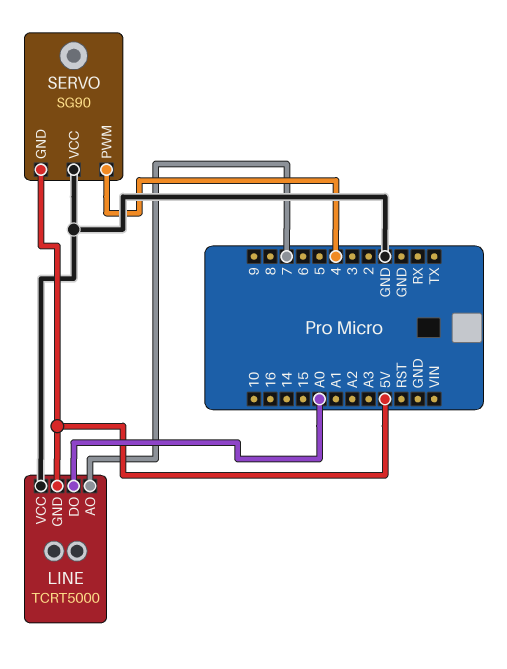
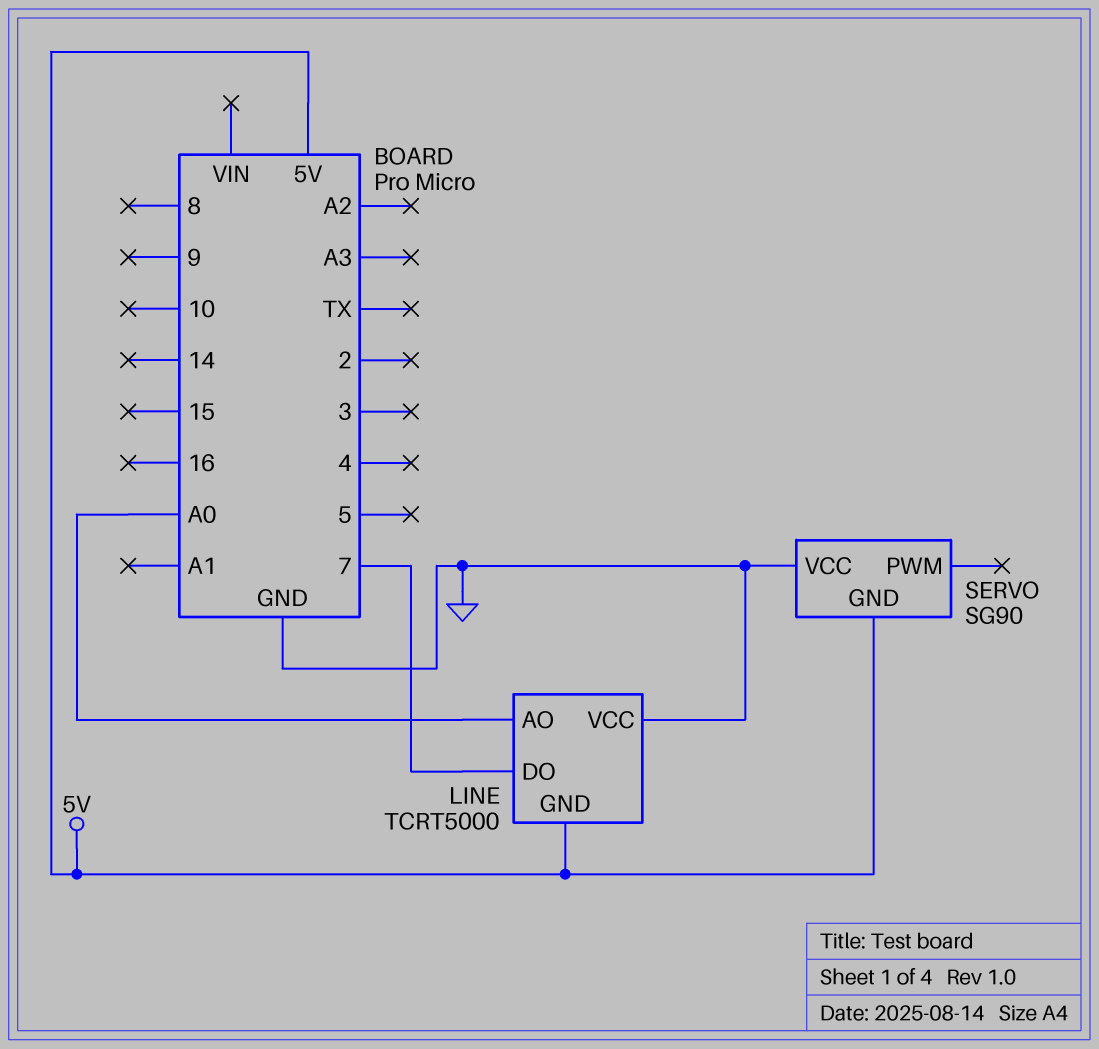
LINE pin AO: 7 -> A0
LINE pin DO: A0 -> 7
SERVO pin PWM: 4 -> none

